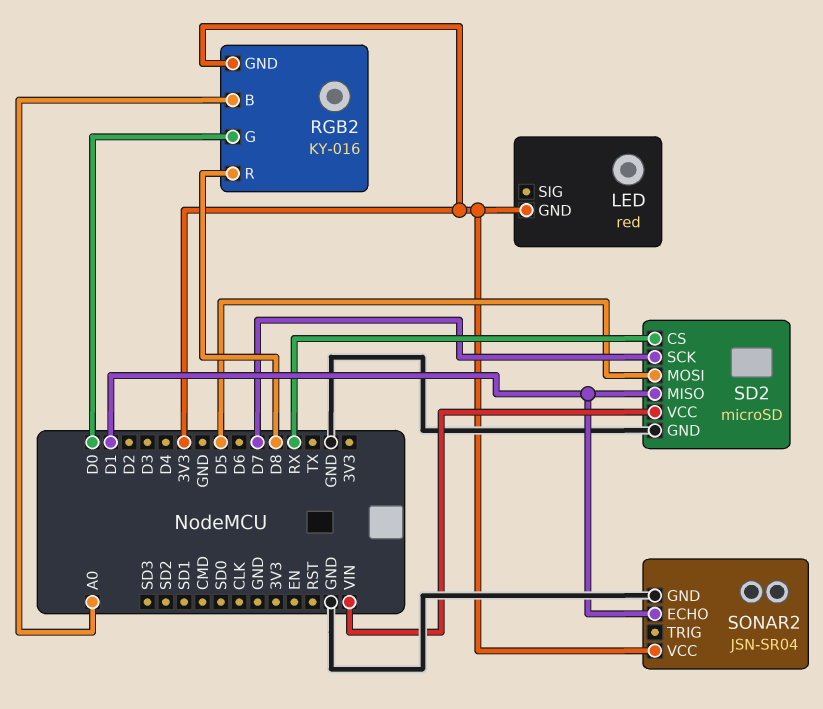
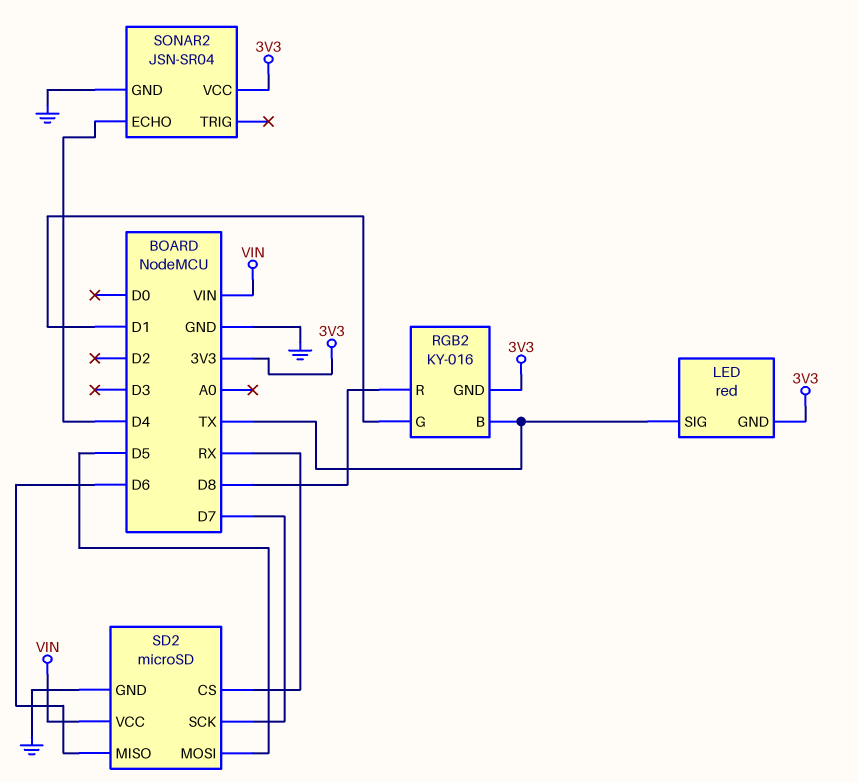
LED pin SIG: none -> TX
RGB2 pin B: A0 -> TX
RGB2 pin G: D0 -> D1
SD2 pin MISO: D1 -> D6
SONAR2 pin ECHO: D1 -> D4

